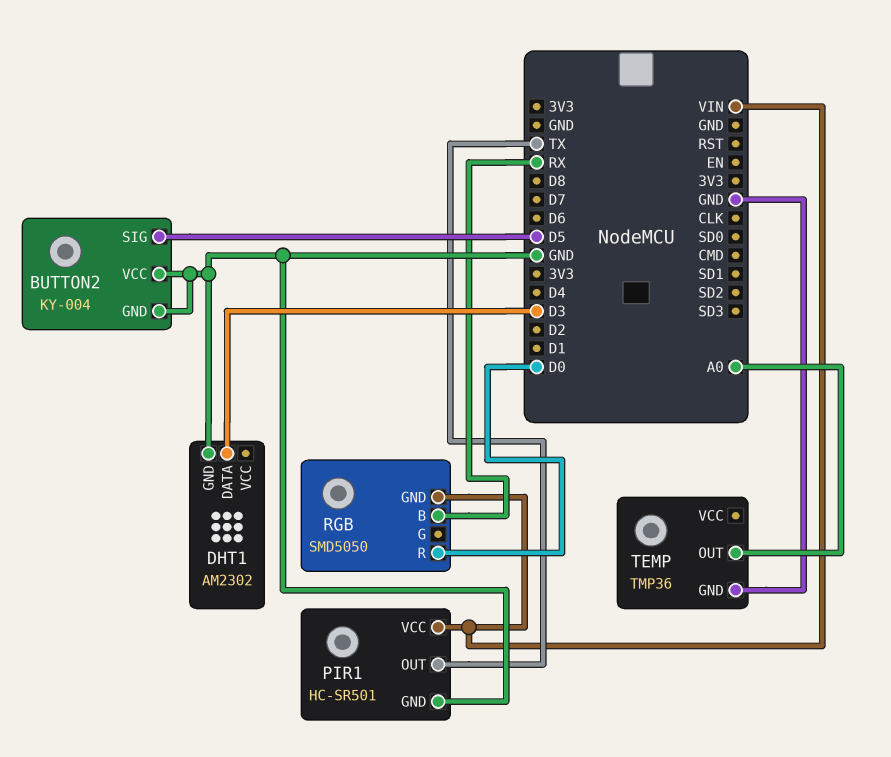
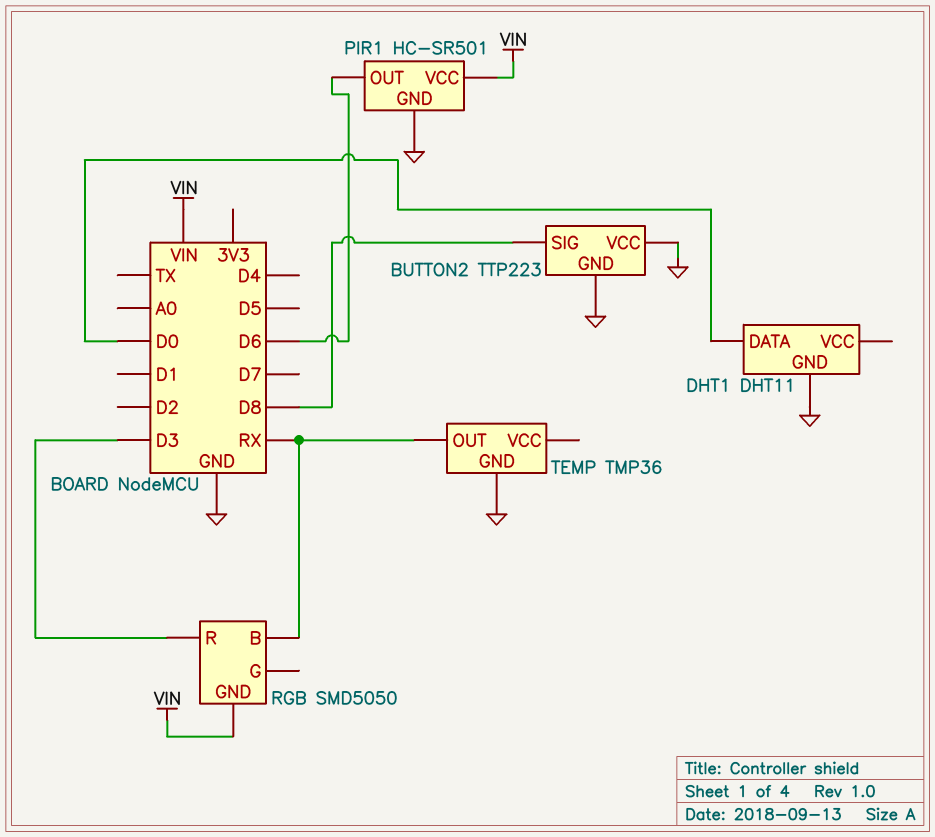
BUTTON2: KY-004 -> TTP223
BUTTON2 pin SIG: D5 -> D8
DHT1: AM2302 -> DHT11
DHT1 pin DATA: D3 -> D0
PIR1 pin OUT: TX -> D6
RGB pin R: D0 -> D3
TEMP pin OUT: A0 -> RX

